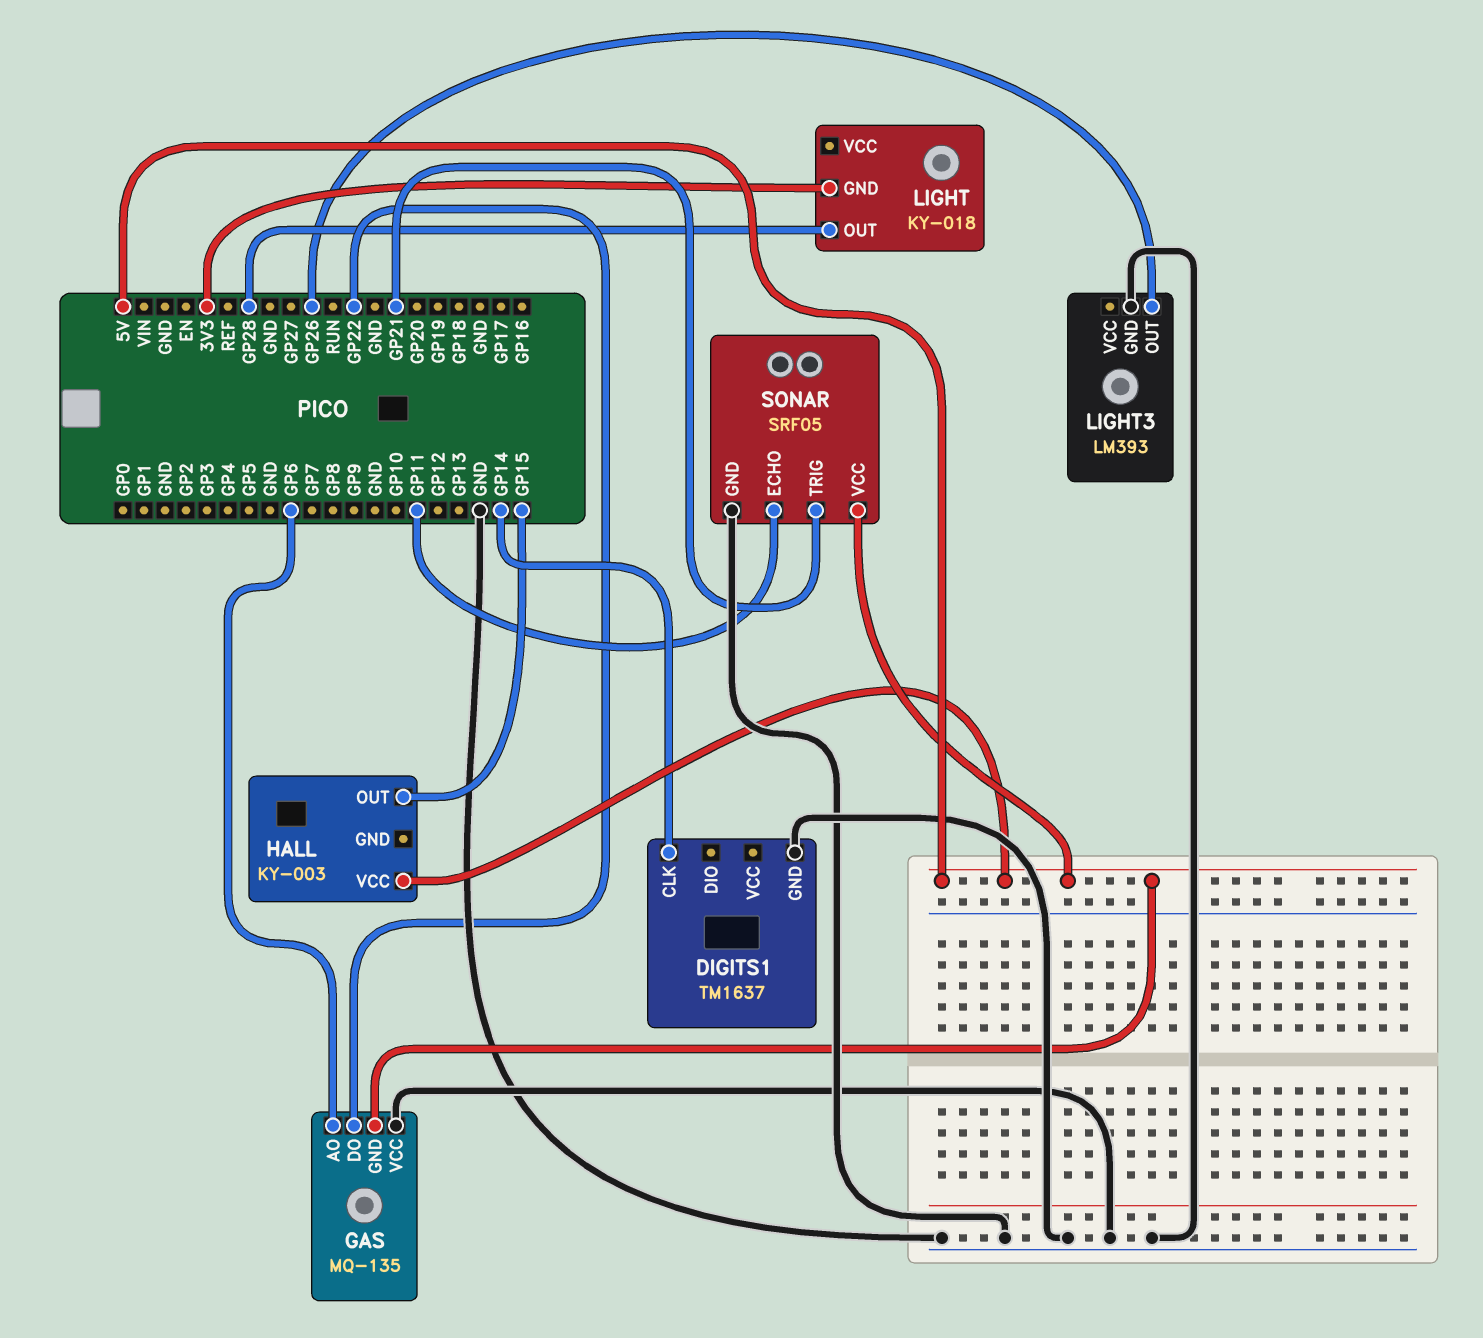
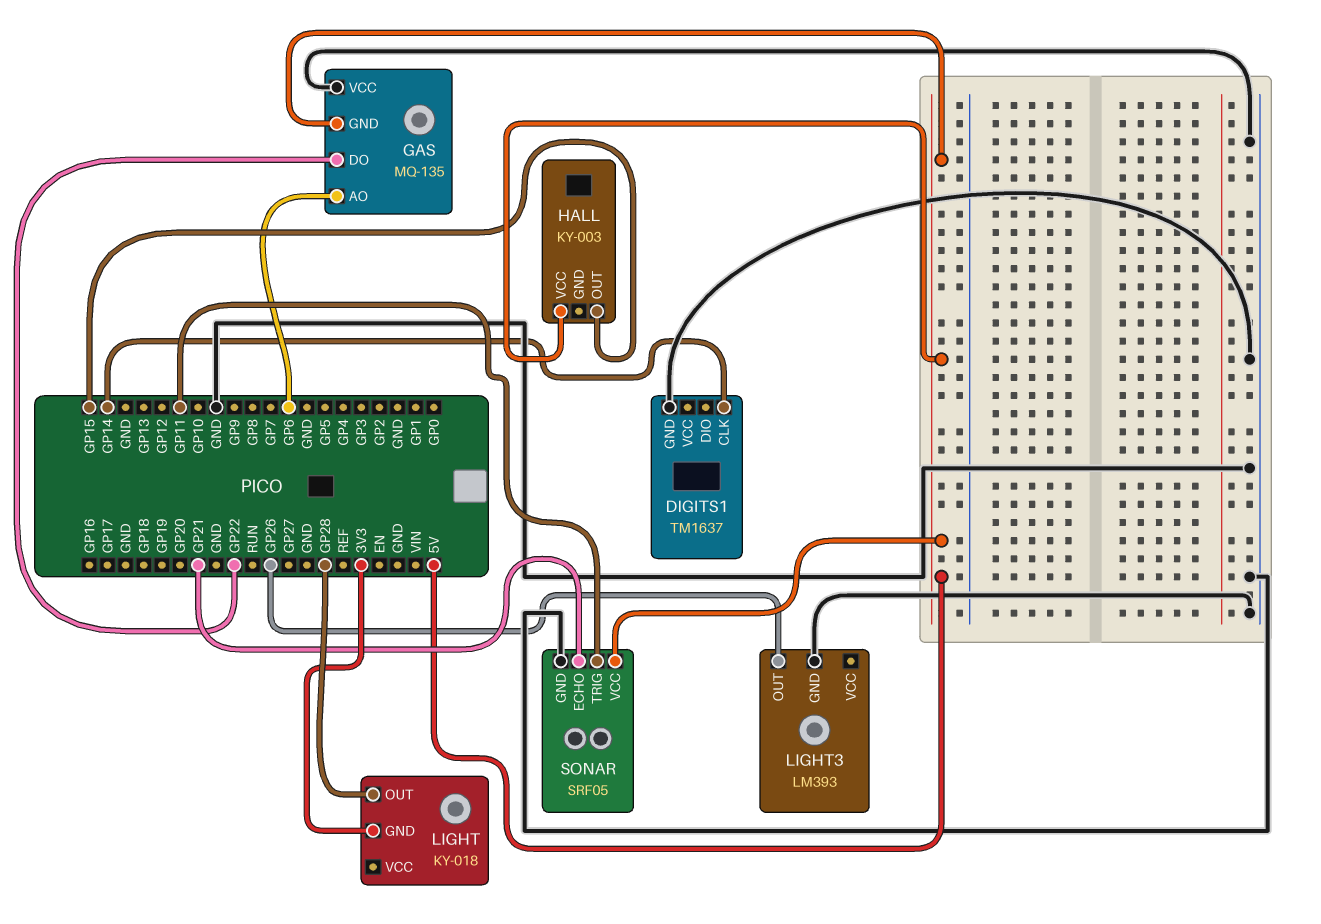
SONAR pin ECHO: GP11 -> GP21
SONAR pin TRIG: GP21 -> GP11

